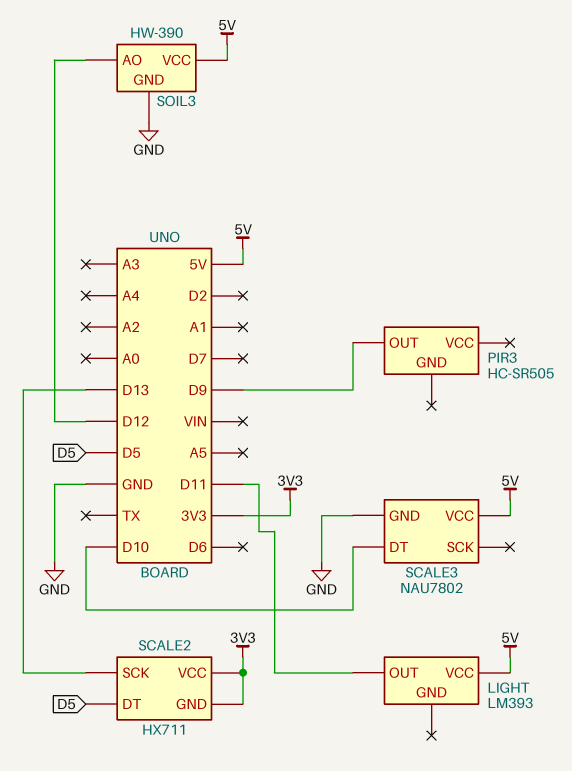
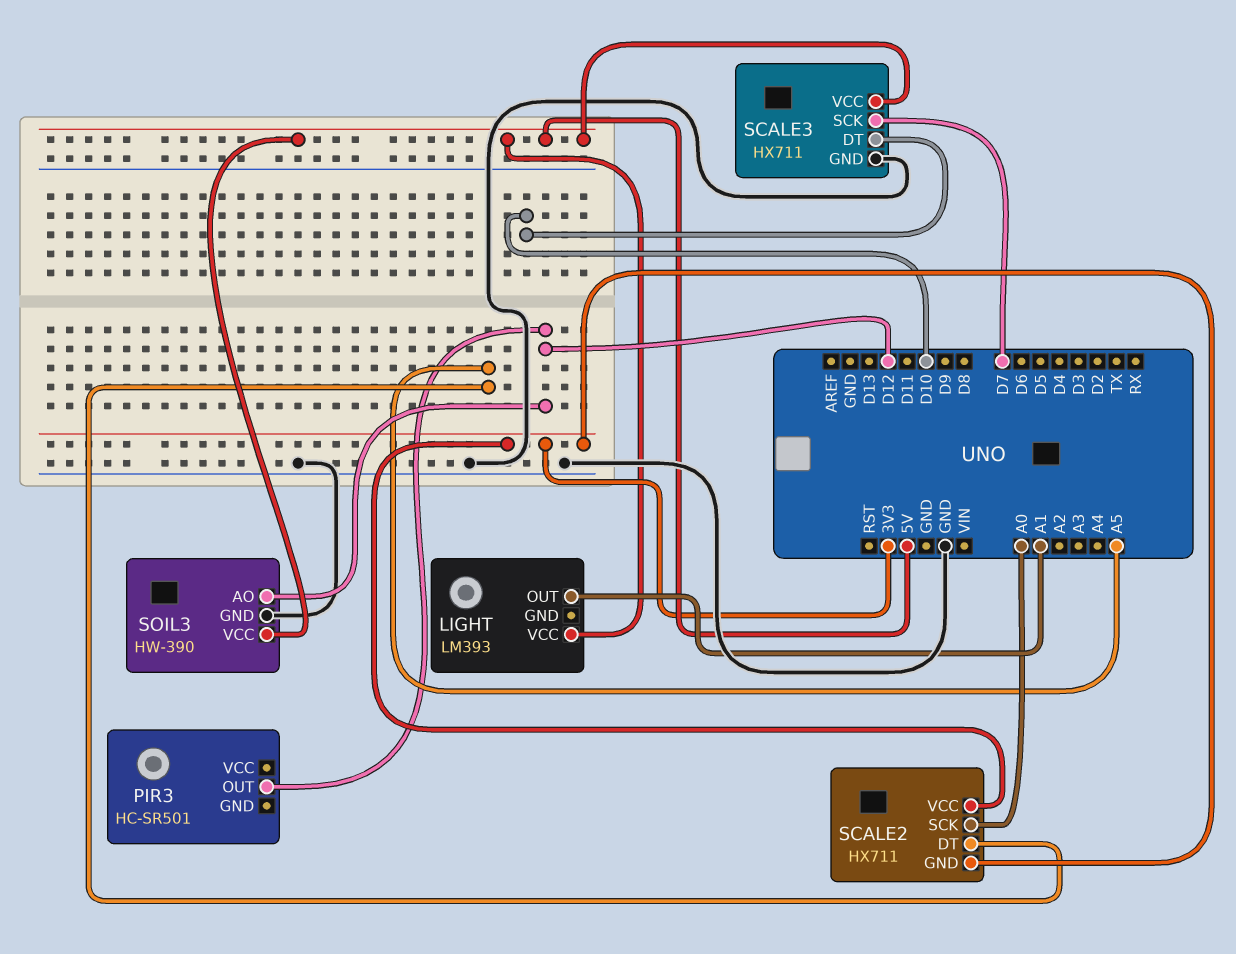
LIGHT pin OUT: D11 -> A1
PIR3: HC-SR505 -> HC-SR501
PIR3 pin OUT: D9 -> D12
SCALE2 pin DT: D5 -> A5
SCALE2 pin SCK: D13 -> A0
SCALE3: NAU7802 -> HX711
SCALE3 pin SCK: none -> D7

